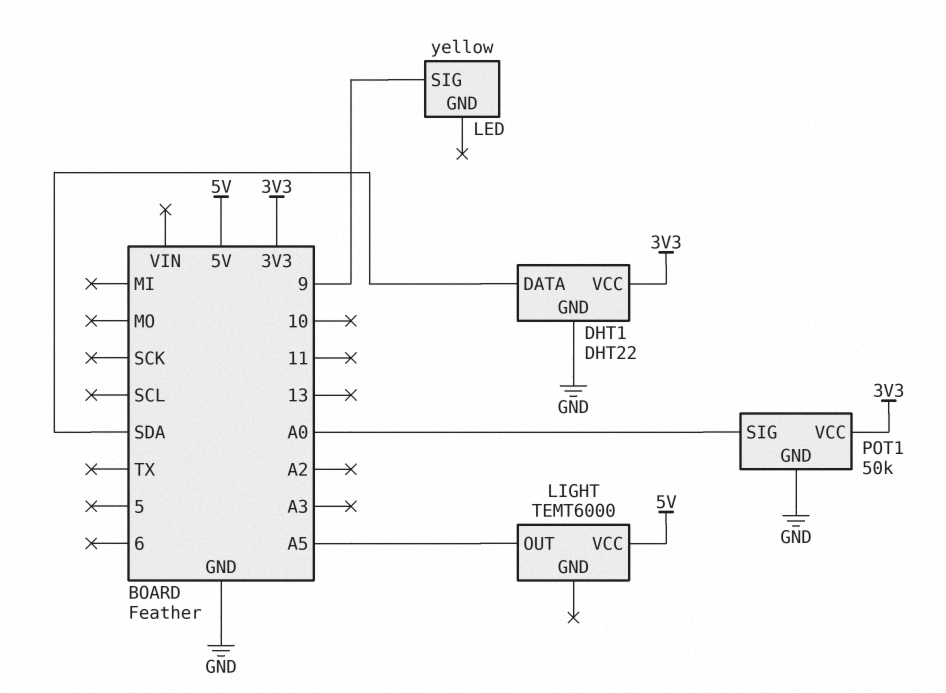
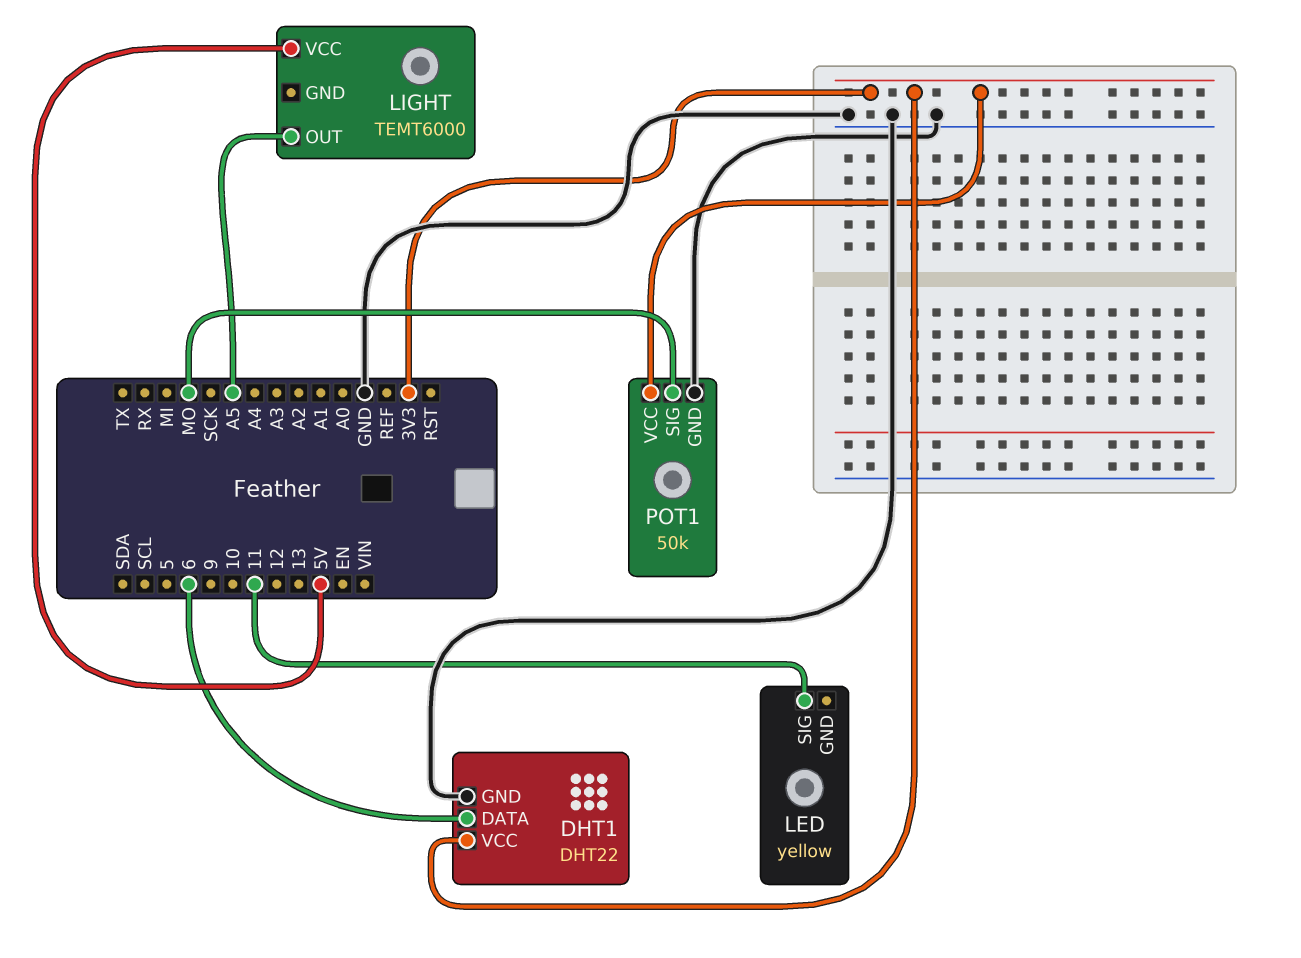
DHT1 pin DATA: SDA -> 6
LED pin SIG: 9 -> 11
POT1 pin SIG: A0 -> MO

